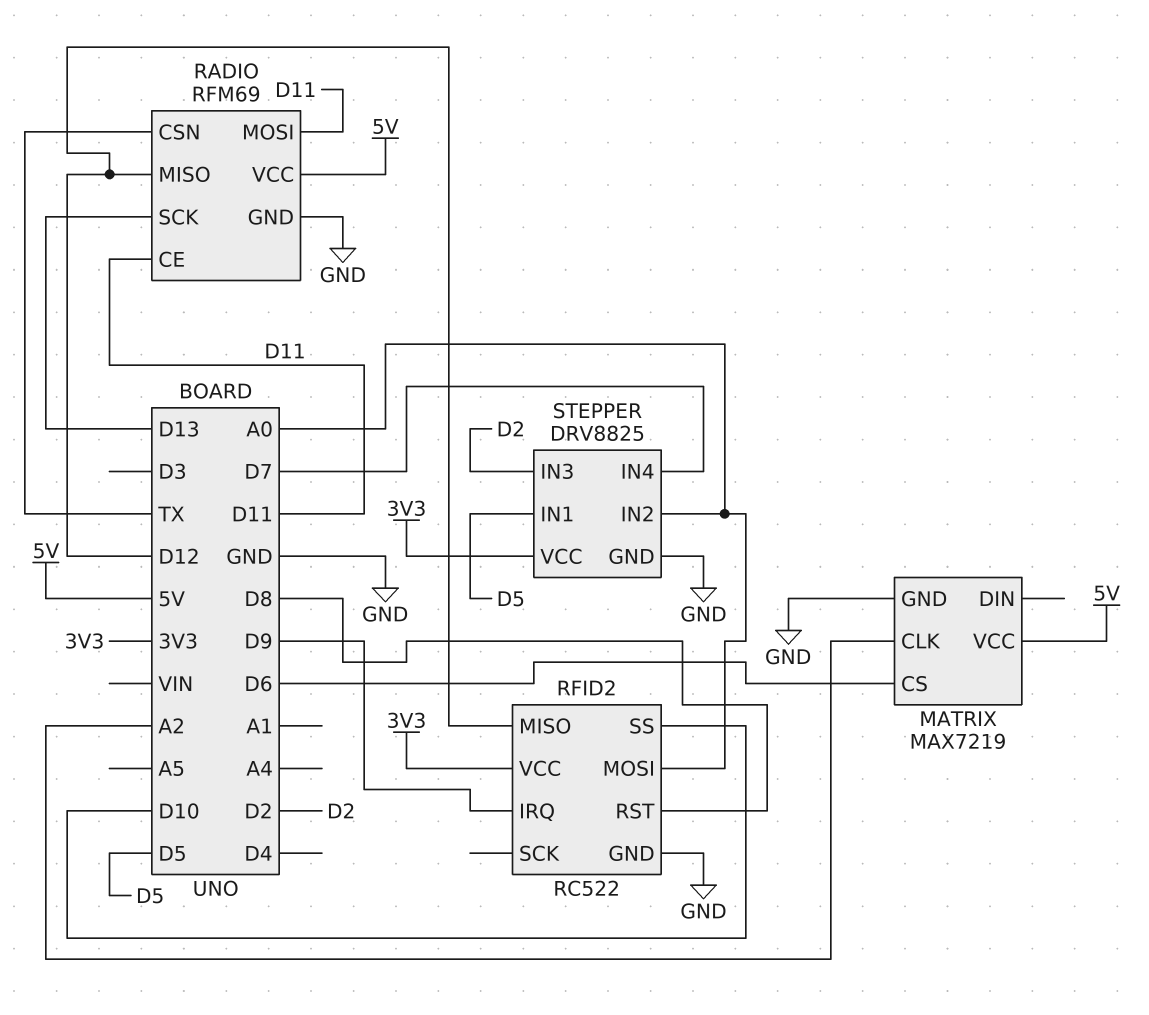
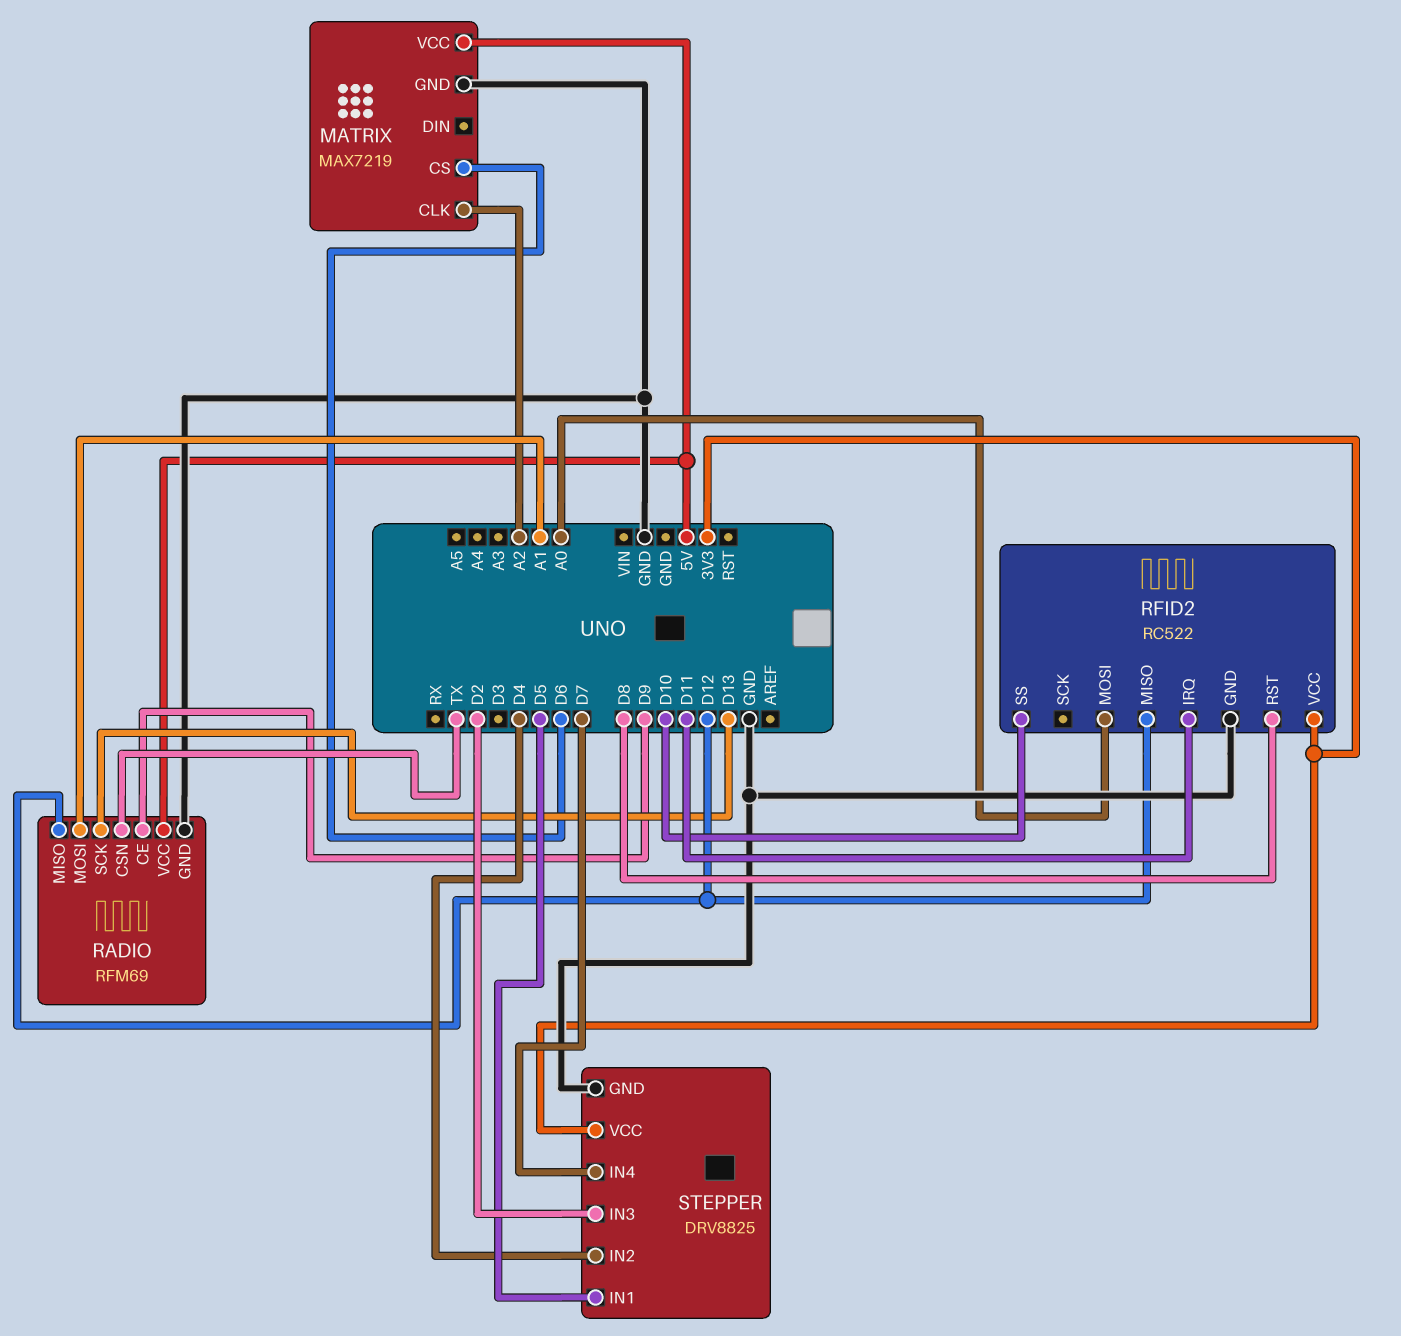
RADIO pin CE: D11 -> D9
RADIO pin MOSI: D11 -> A1
RFID2 pin IRQ: D9 -> D11
STEPPER pin IN2: A0 -> D4

